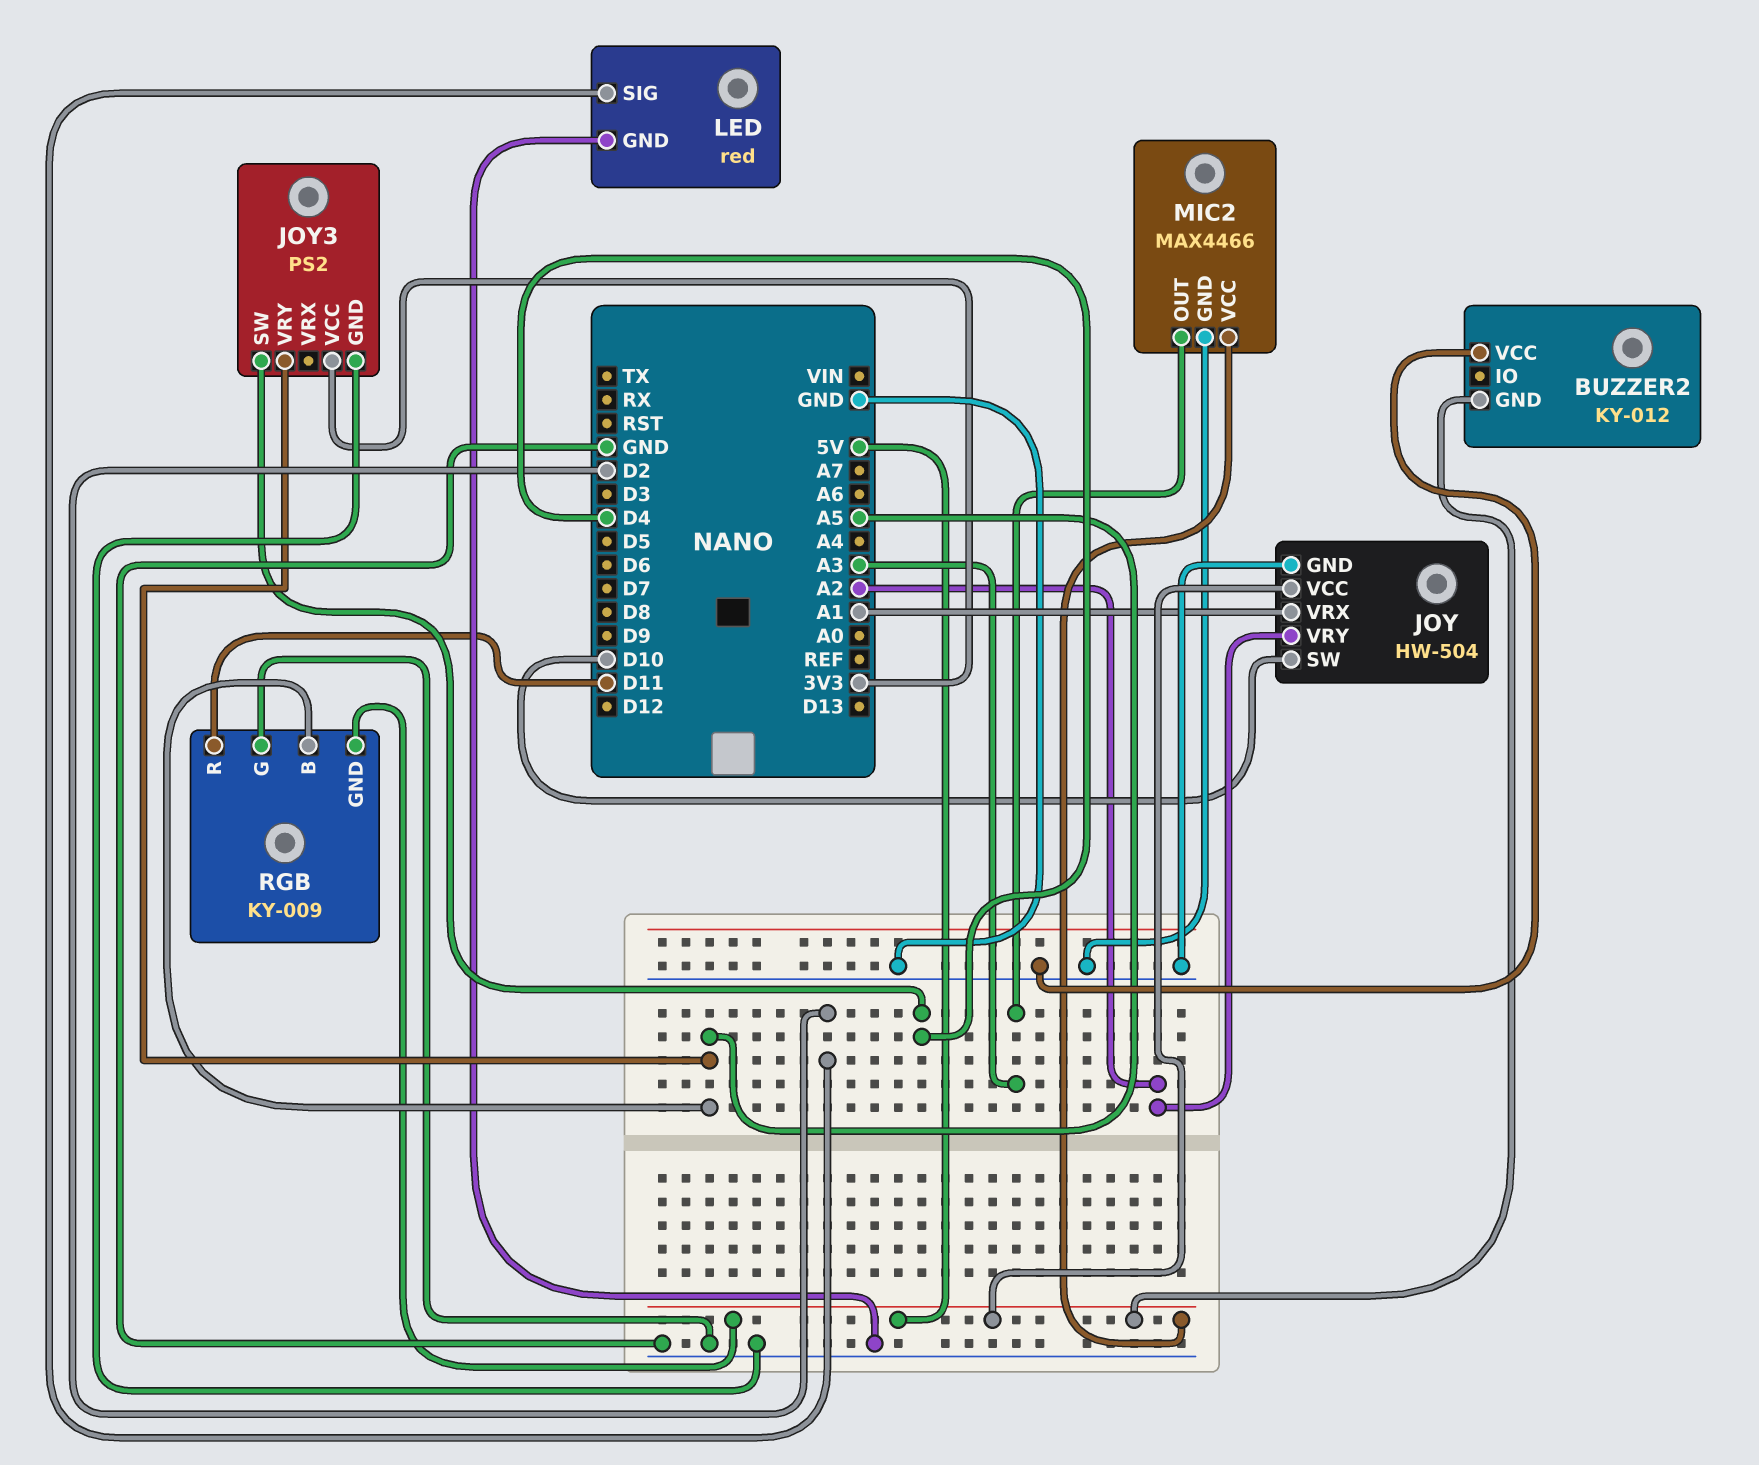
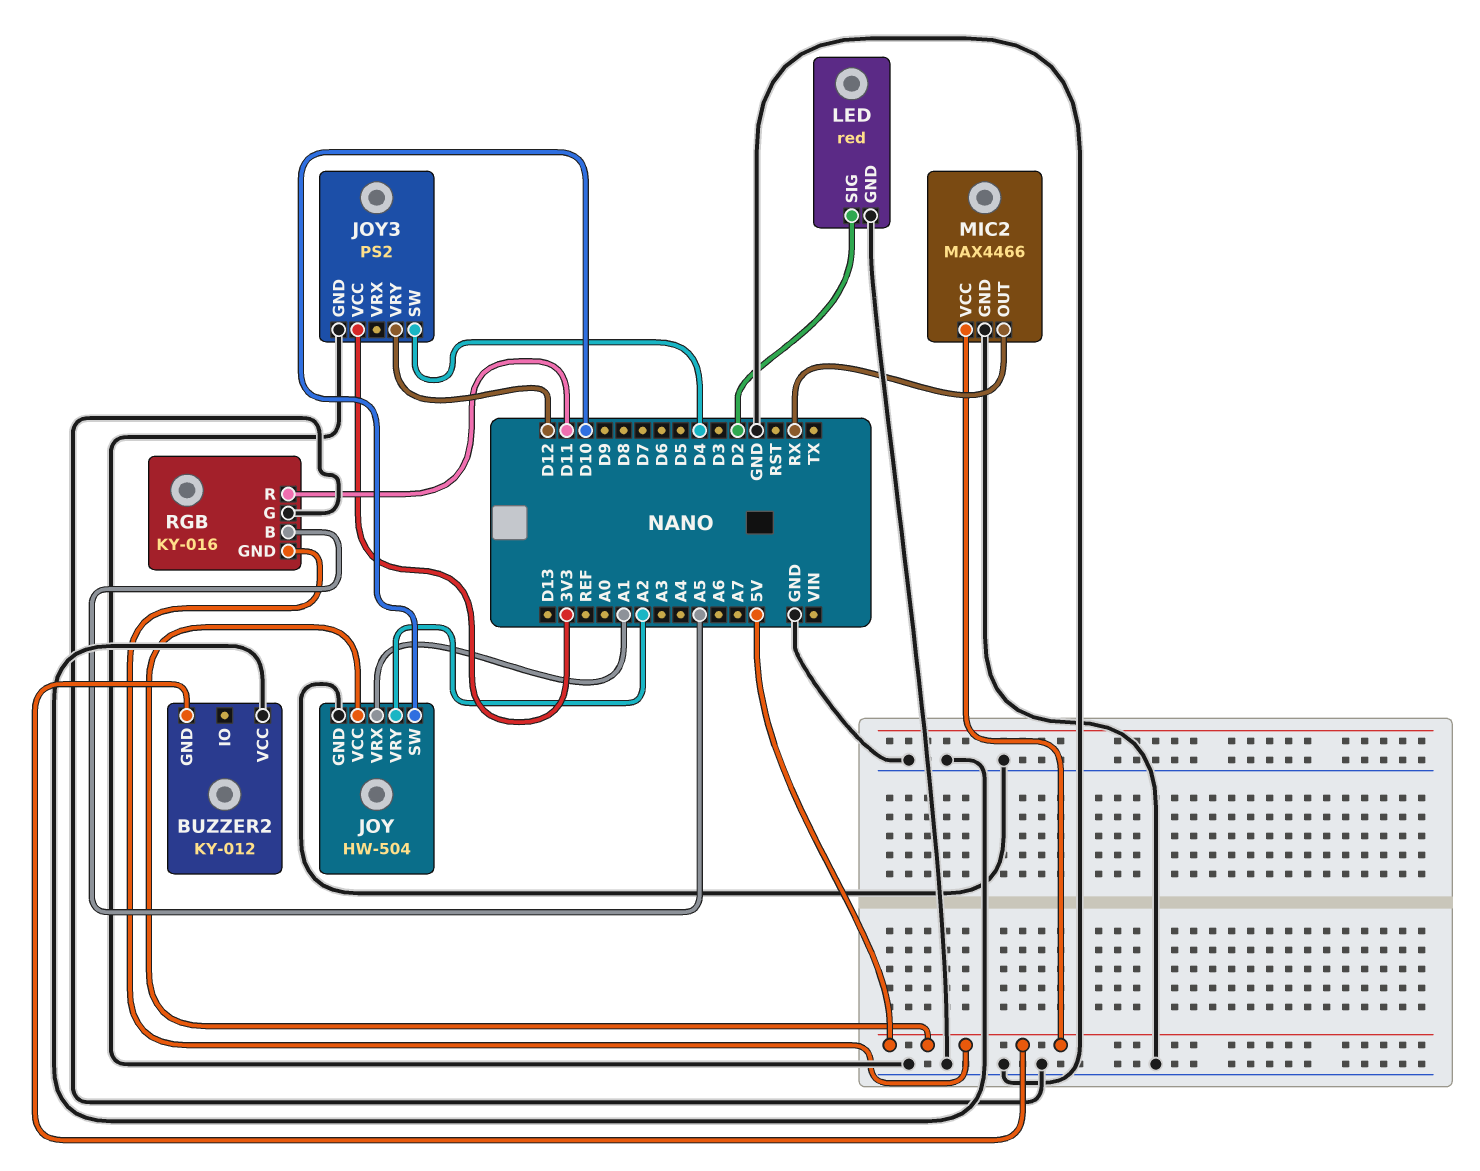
JOY3 pin VRY: A5 -> D12
MIC2 pin OUT: A3 -> RX
RGB: KY-009 -> KY-016

